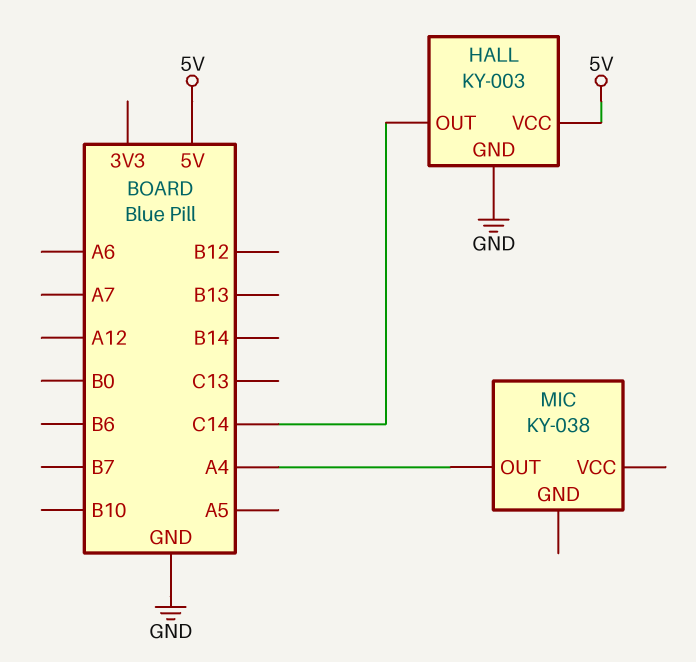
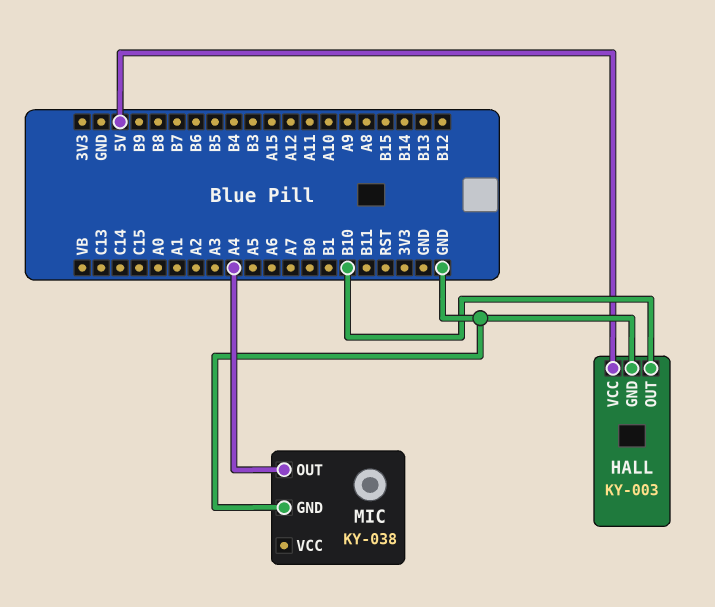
HALL pin OUT: C14 -> B10
MIC pin GND: none -> GND

